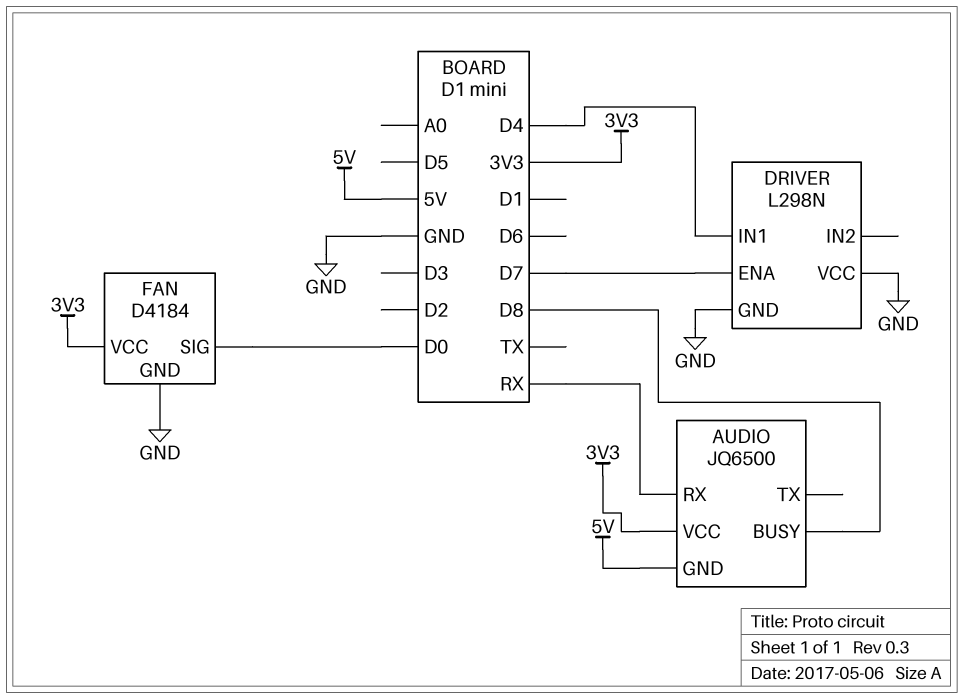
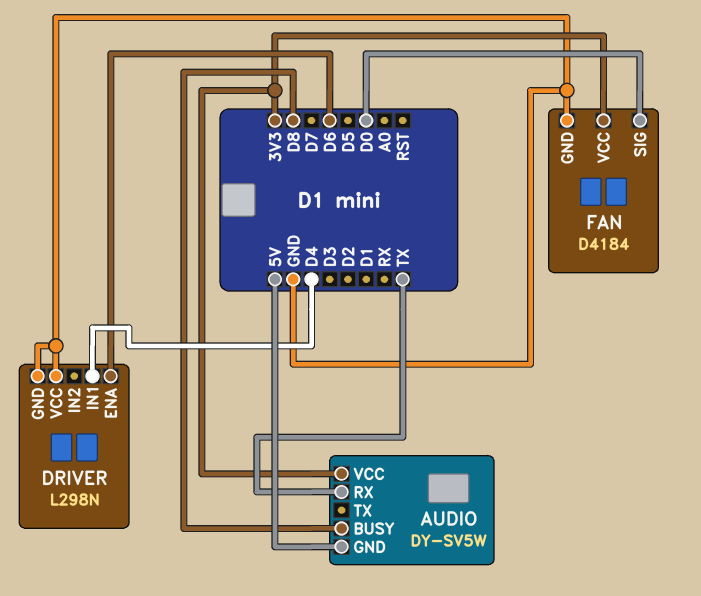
AUDIO: JQ6500 -> DY-SV5W
AUDIO pin RX: RX -> TX
DRIVER pin ENA: D7 -> D6

